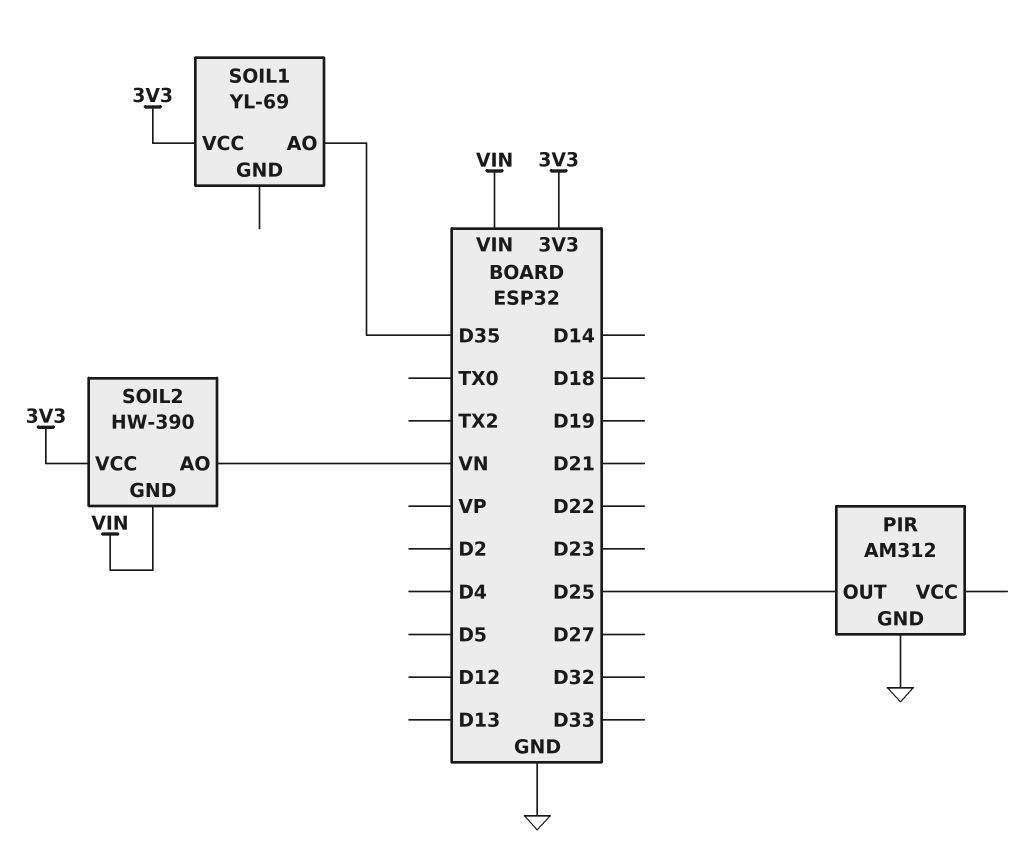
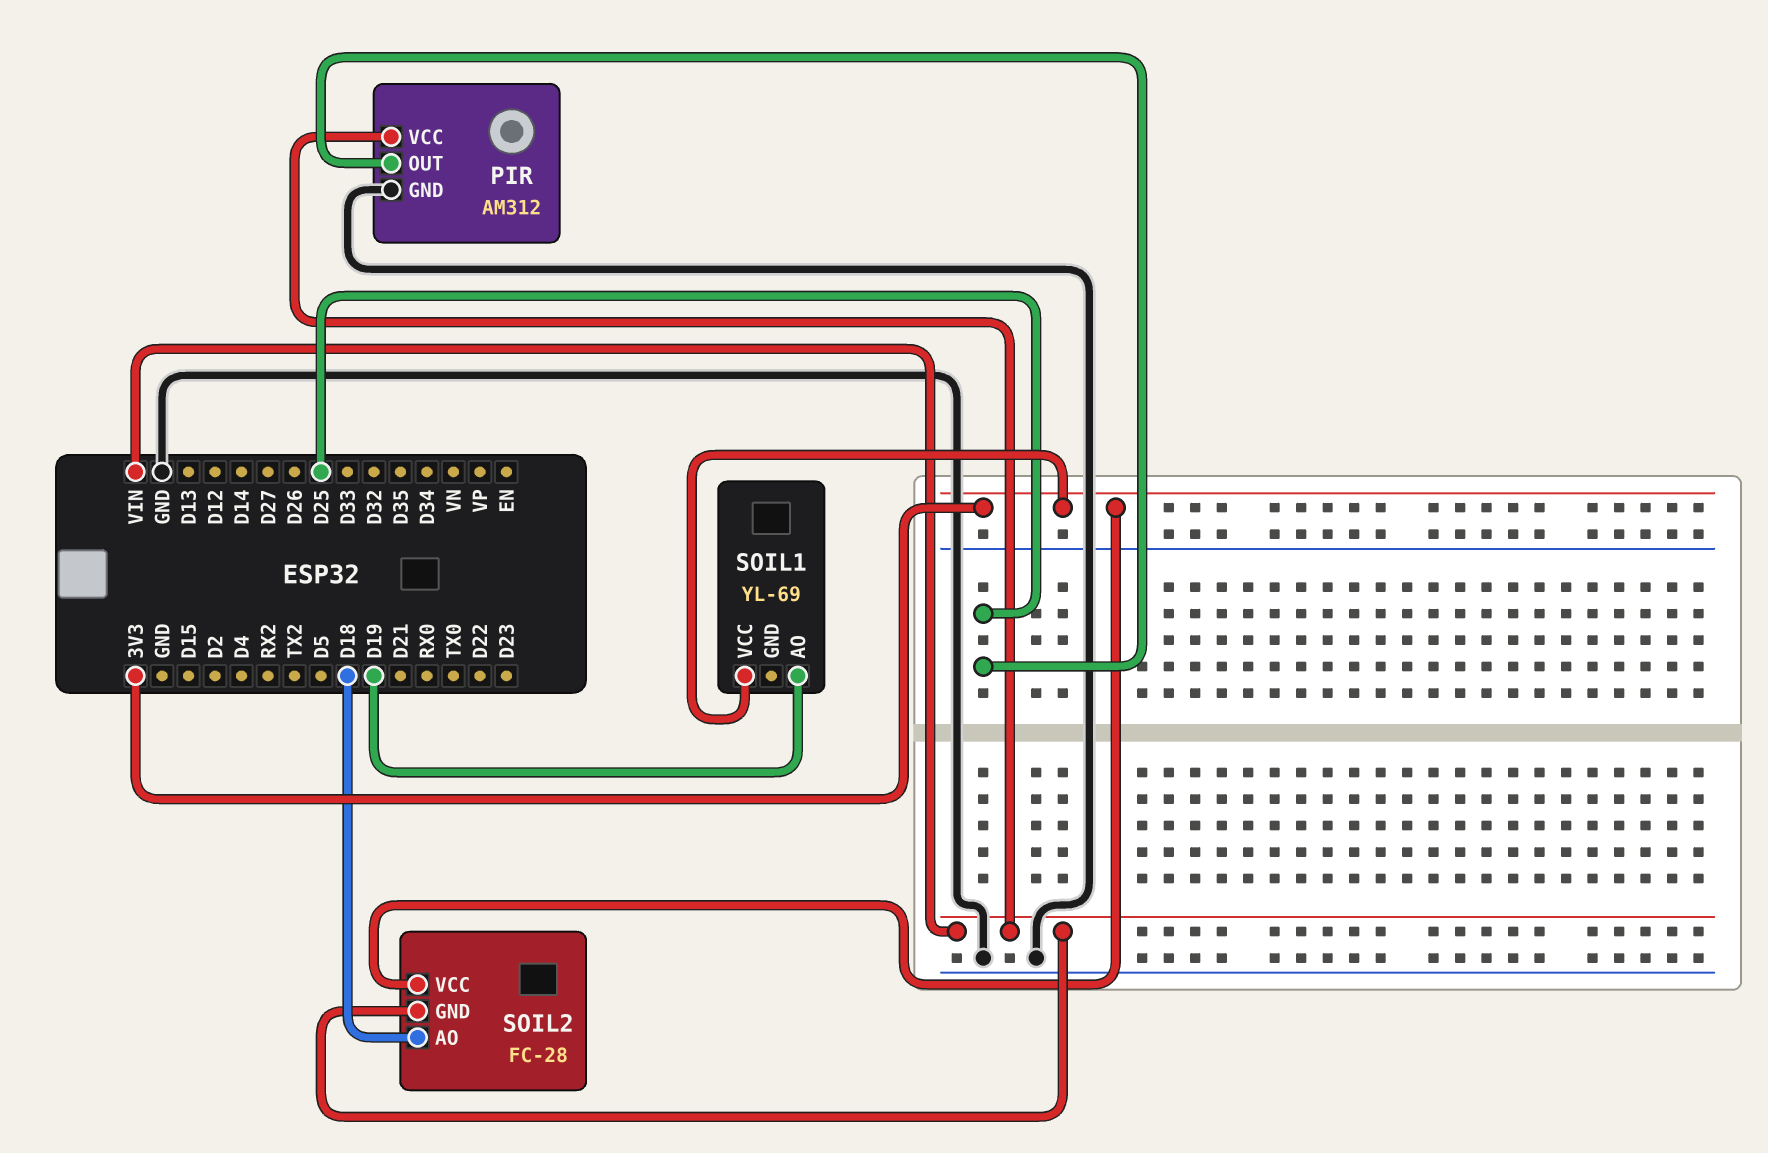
PIR pin VCC: none -> VIN
SOIL1 pin AO: D35 -> D19
SOIL2: HW-390 -> FC-28
SOIL2 pin AO: VN -> D18

